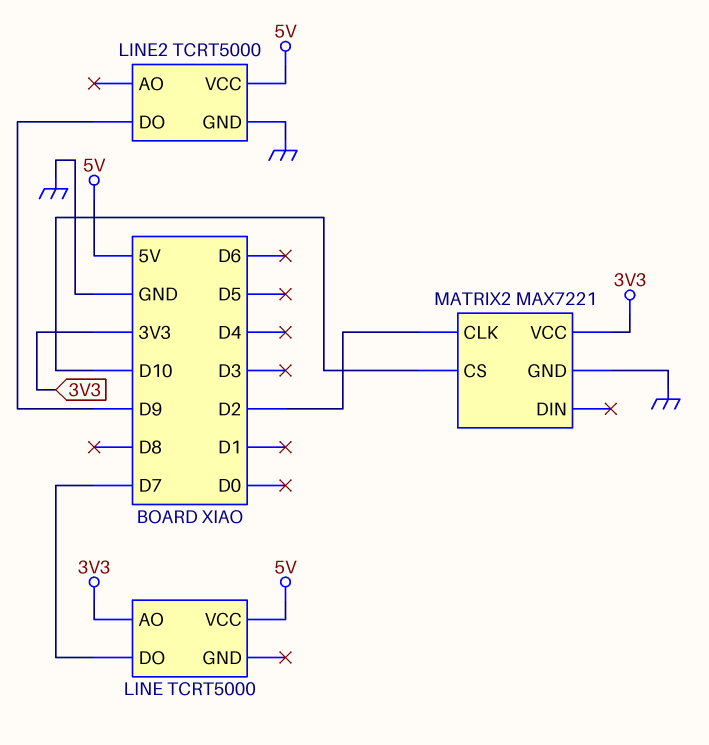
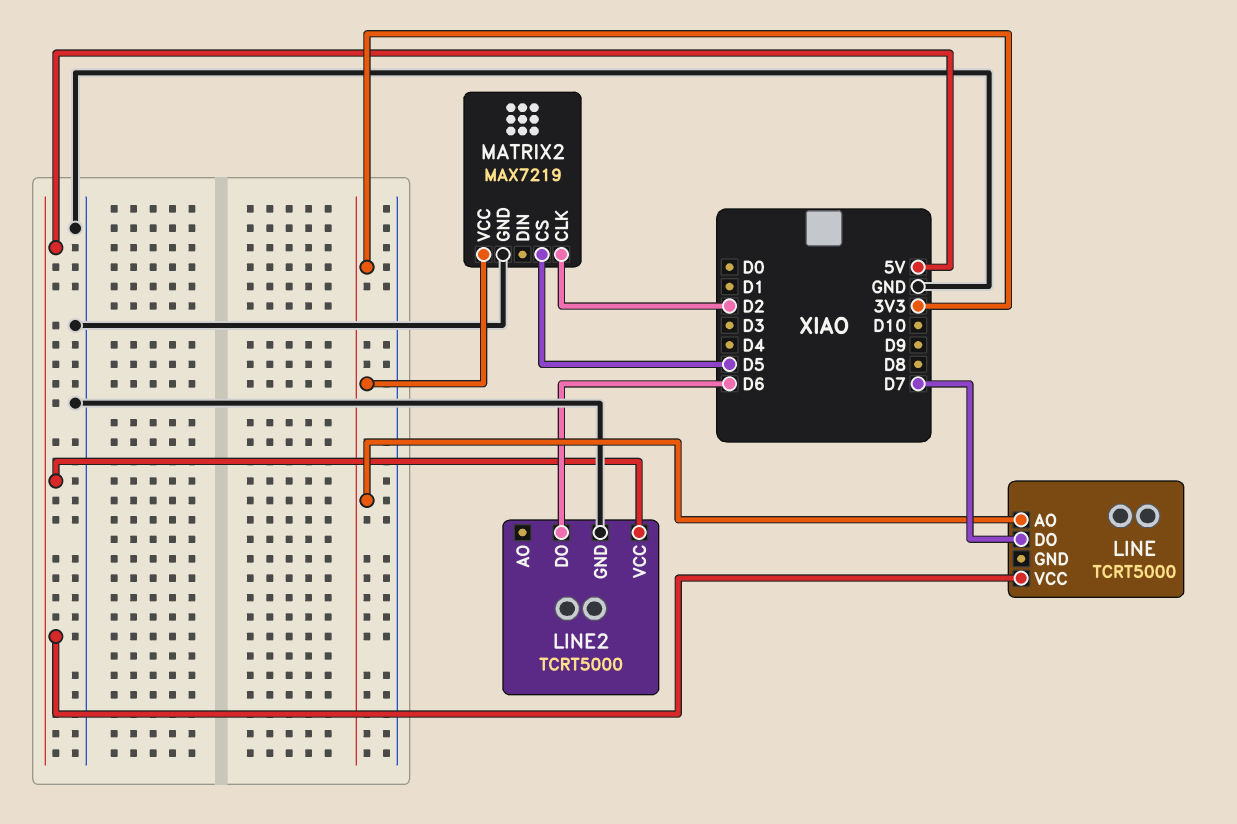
LINE2 pin DO: D9 -> D6
MATRIX2: MAX7221 -> MAX7219
MATRIX2 pin CS: D10 -> D5

